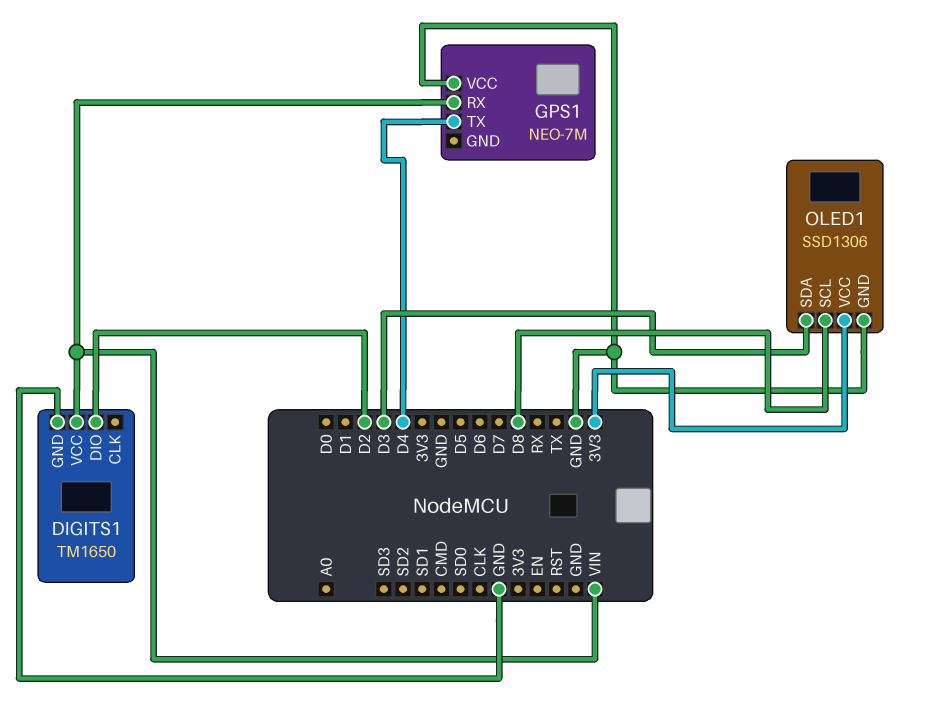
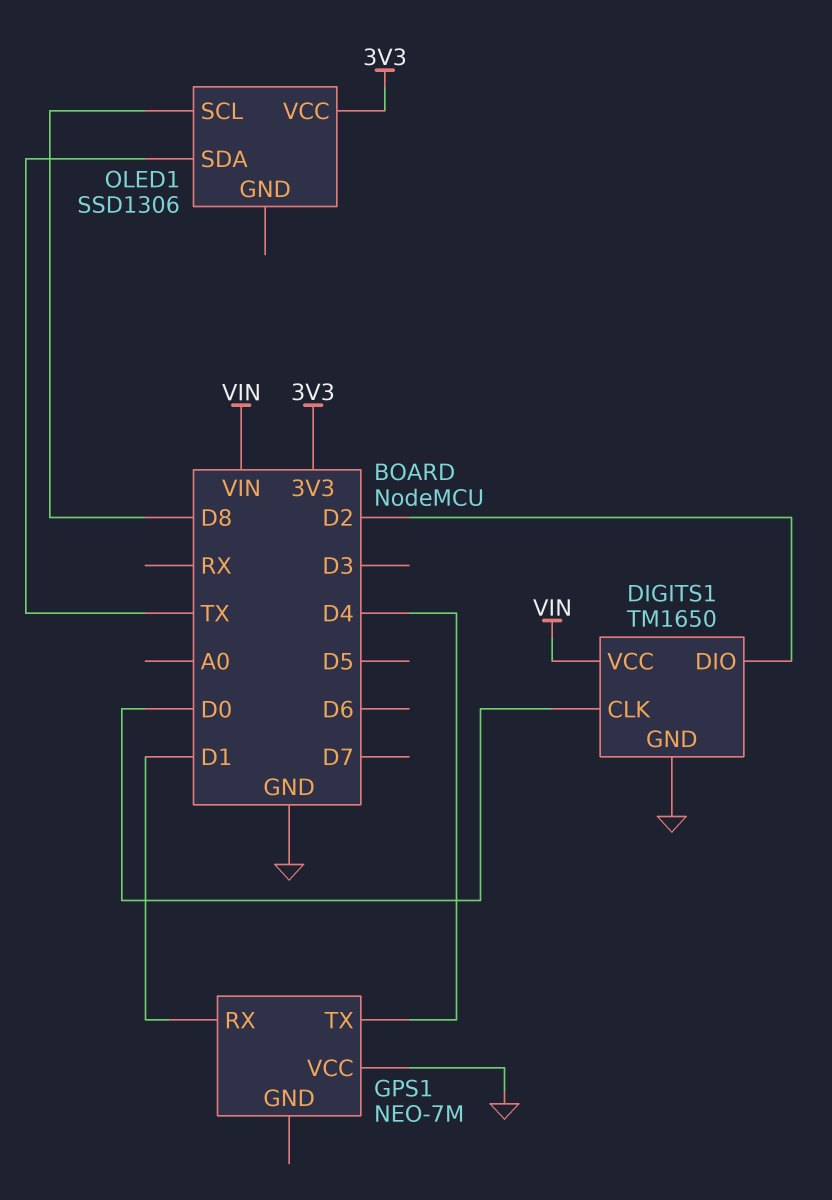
DIGITS1 pin CLK: none -> D0
GPS1 pin RX: VIN -> D1
OLED1 pin GND: GND -> none
OLED1 pin SDA: D3 -> TX

